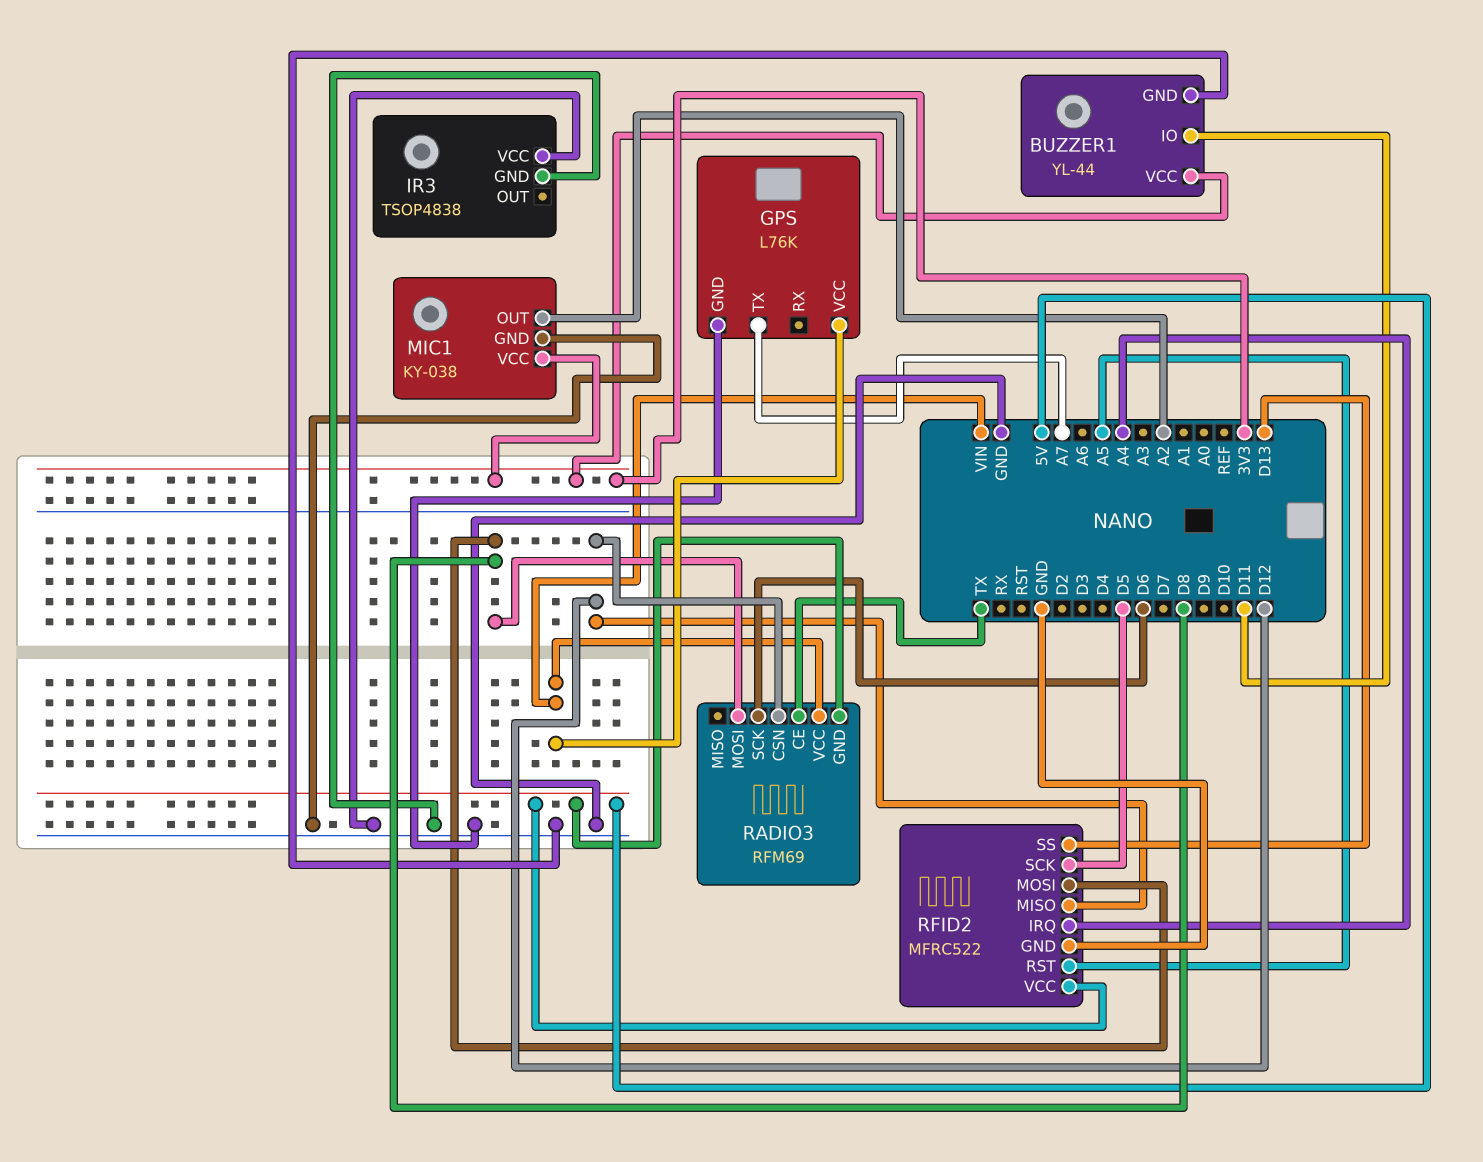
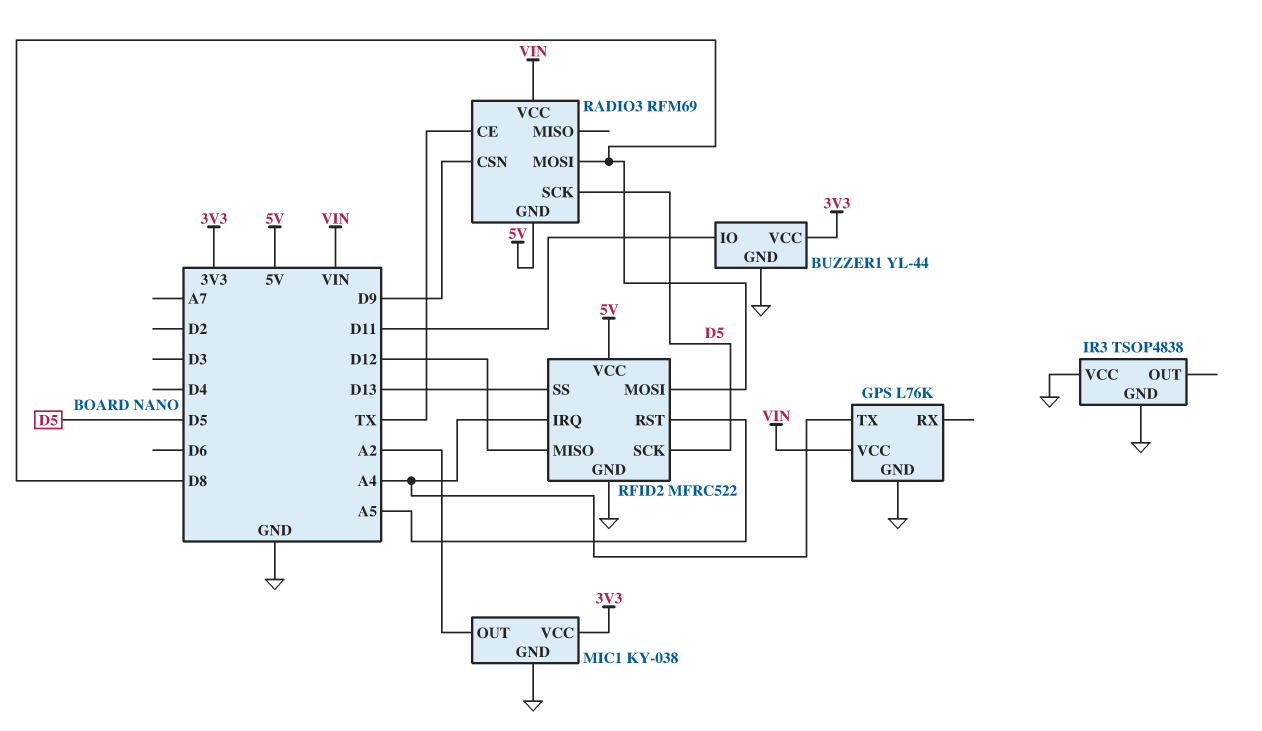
GPS pin TX: A7 -> A4
RADIO3 pin CSN: D12 -> D9
RADIO3 pin SCK: D6 -> D5

